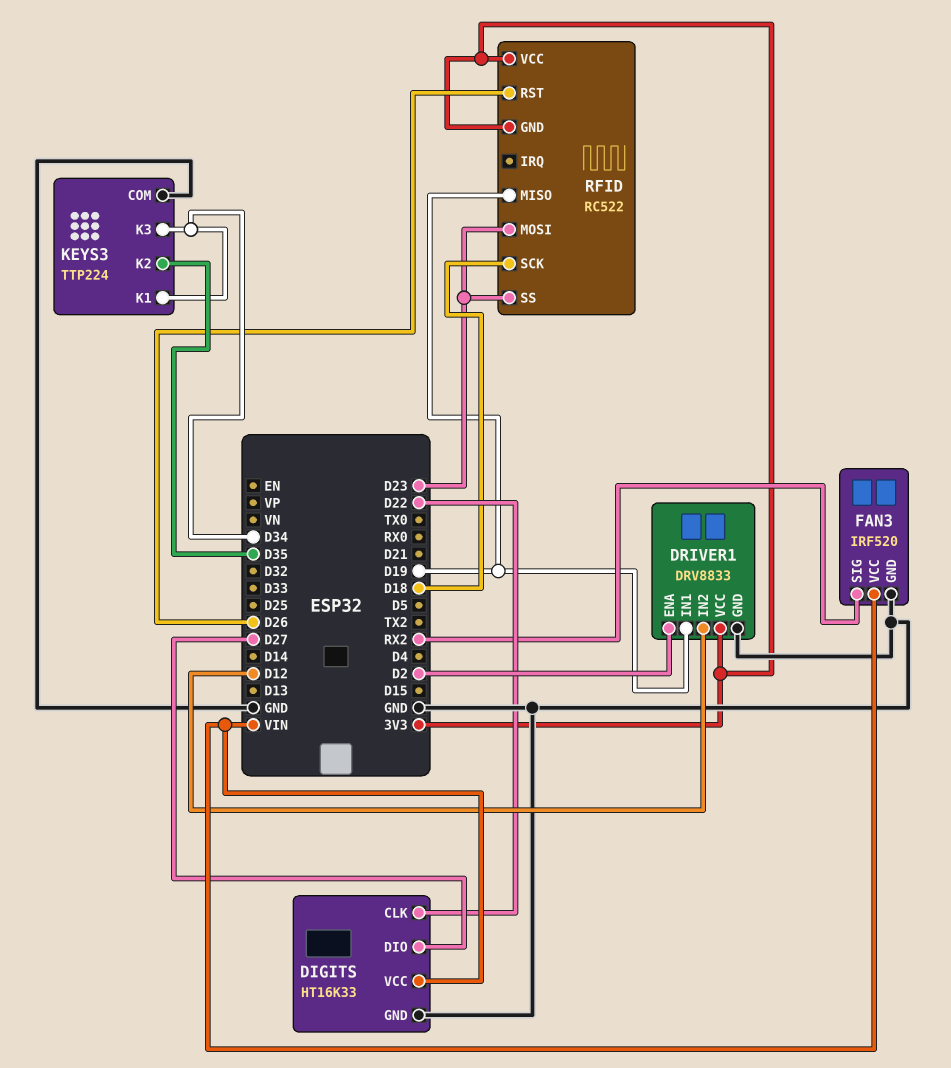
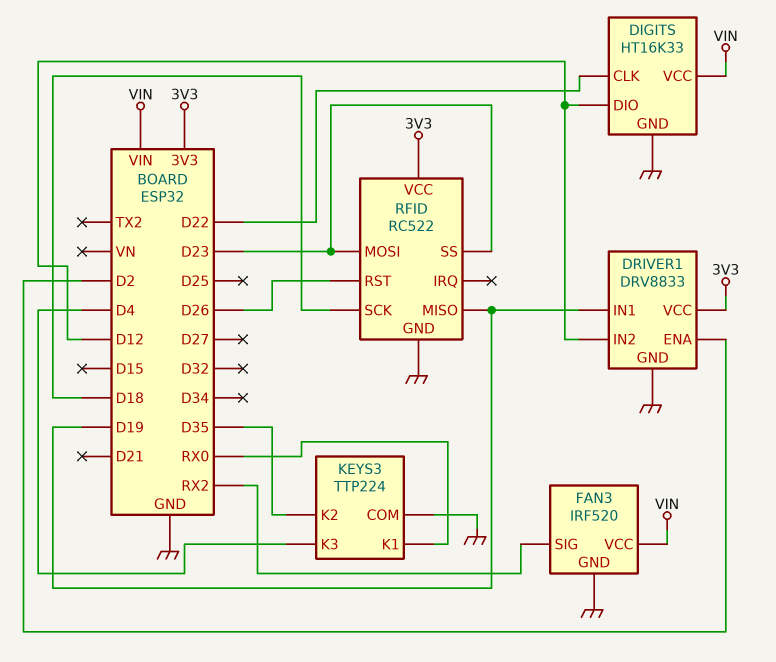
DIGITS pin DIO: D27 -> D12
KEYS3 pin K1: D34 -> RX0
KEYS3 pin K3: D34 -> D4
RFID pin GND: 3V3 -> GND

